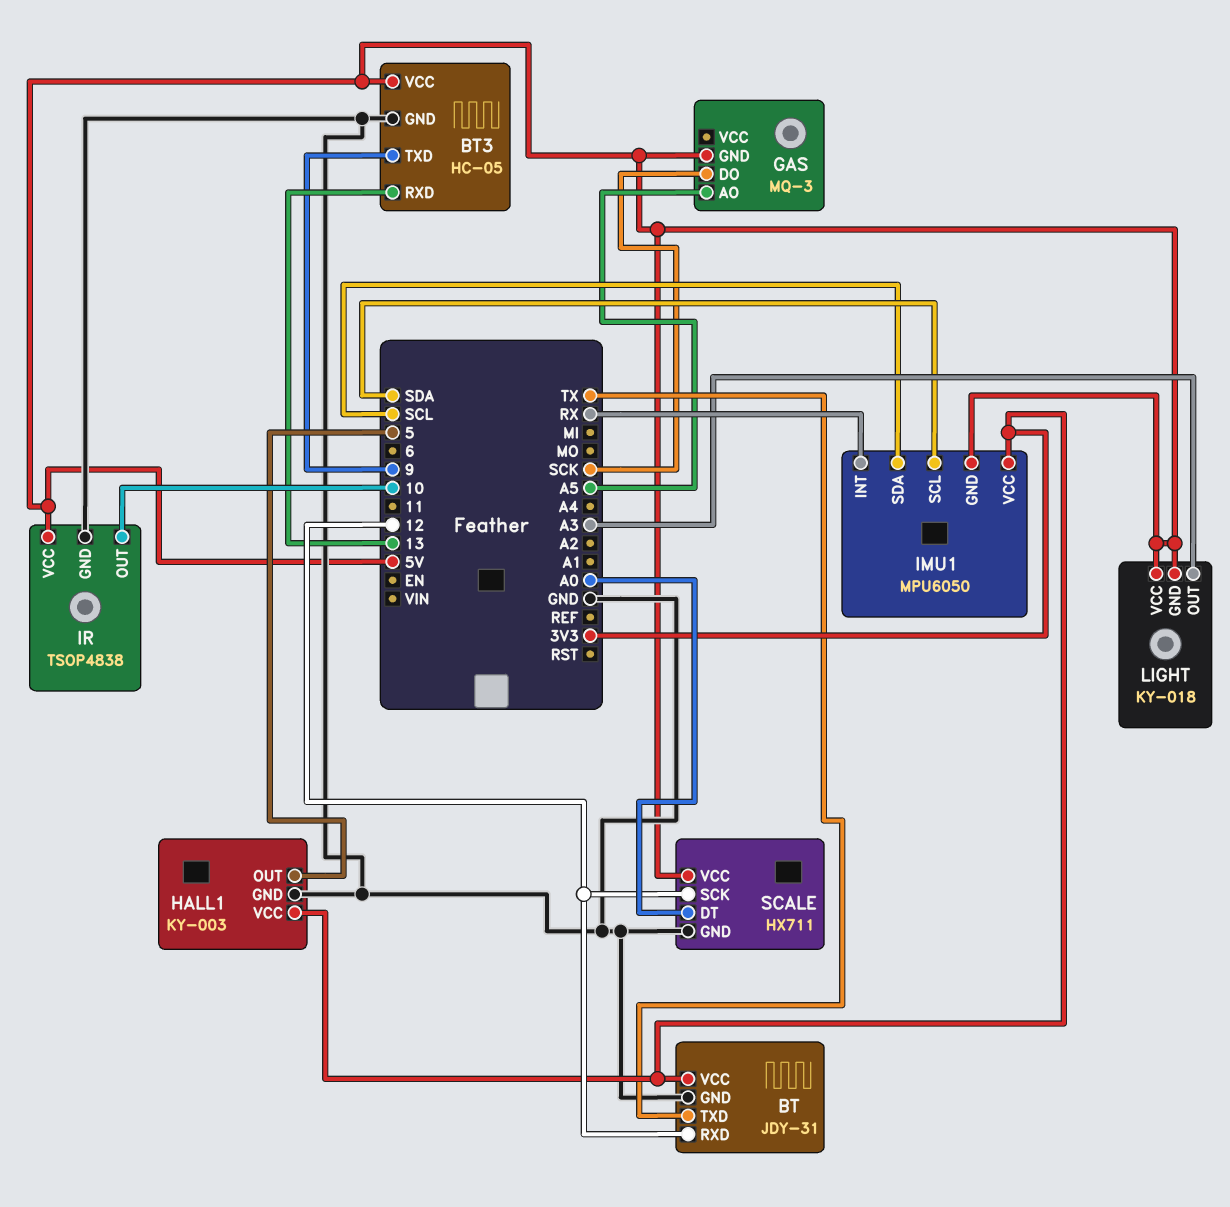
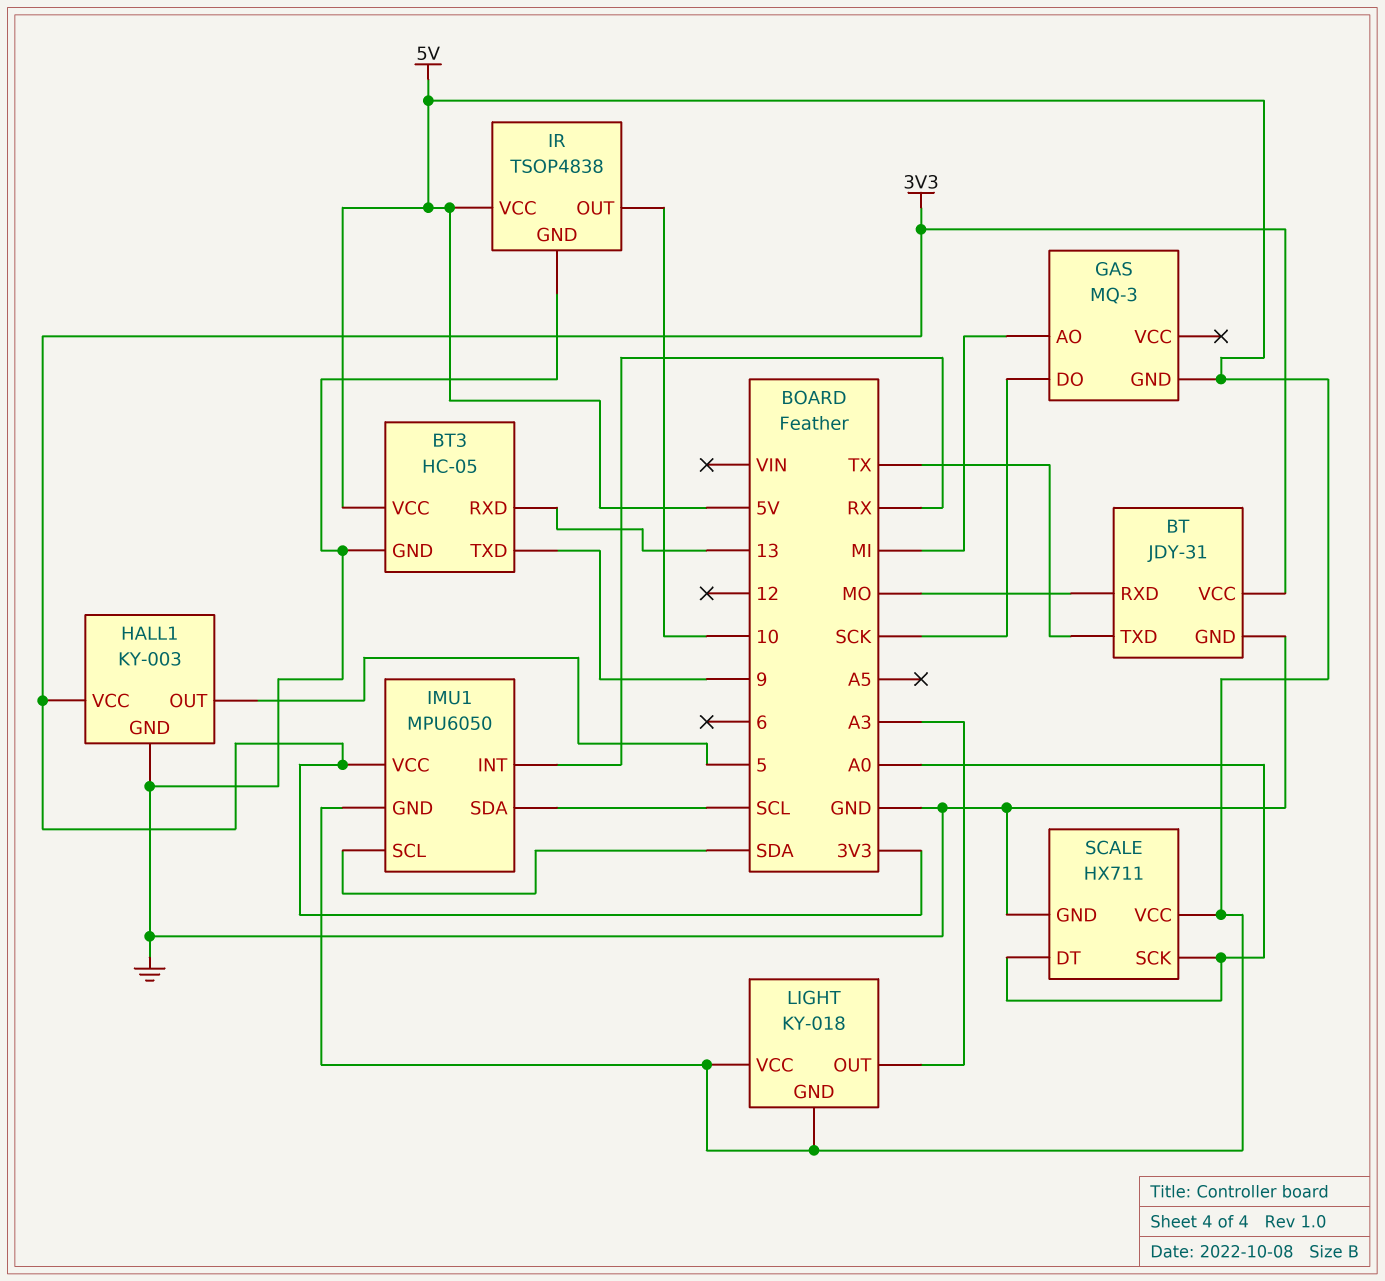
BT pin RXD: 12 -> MO
GAS pin AO: A5 -> MI
SCALE pin SCK: 12 -> A0

